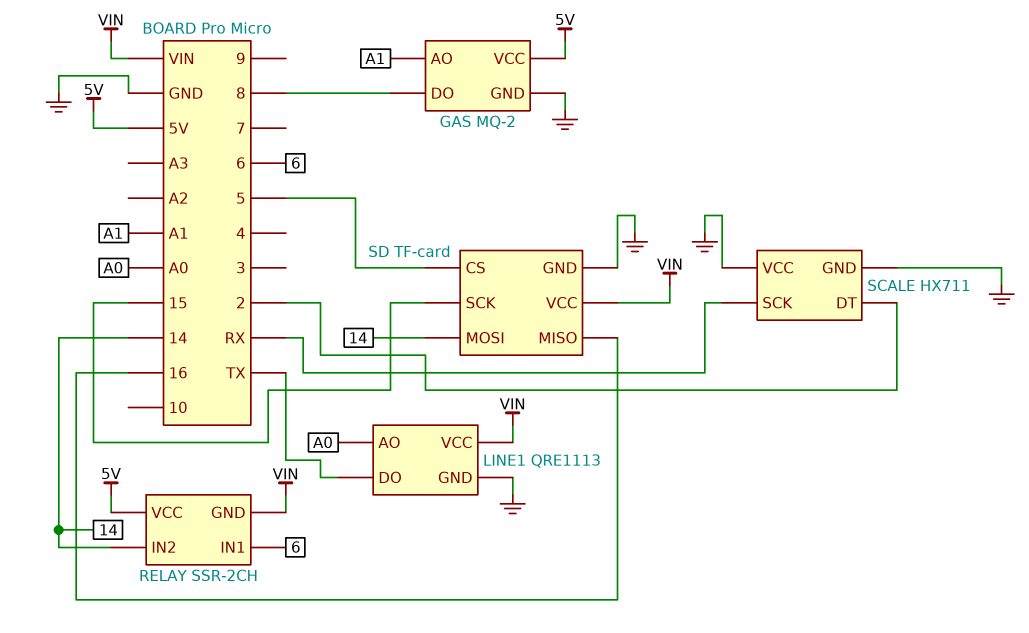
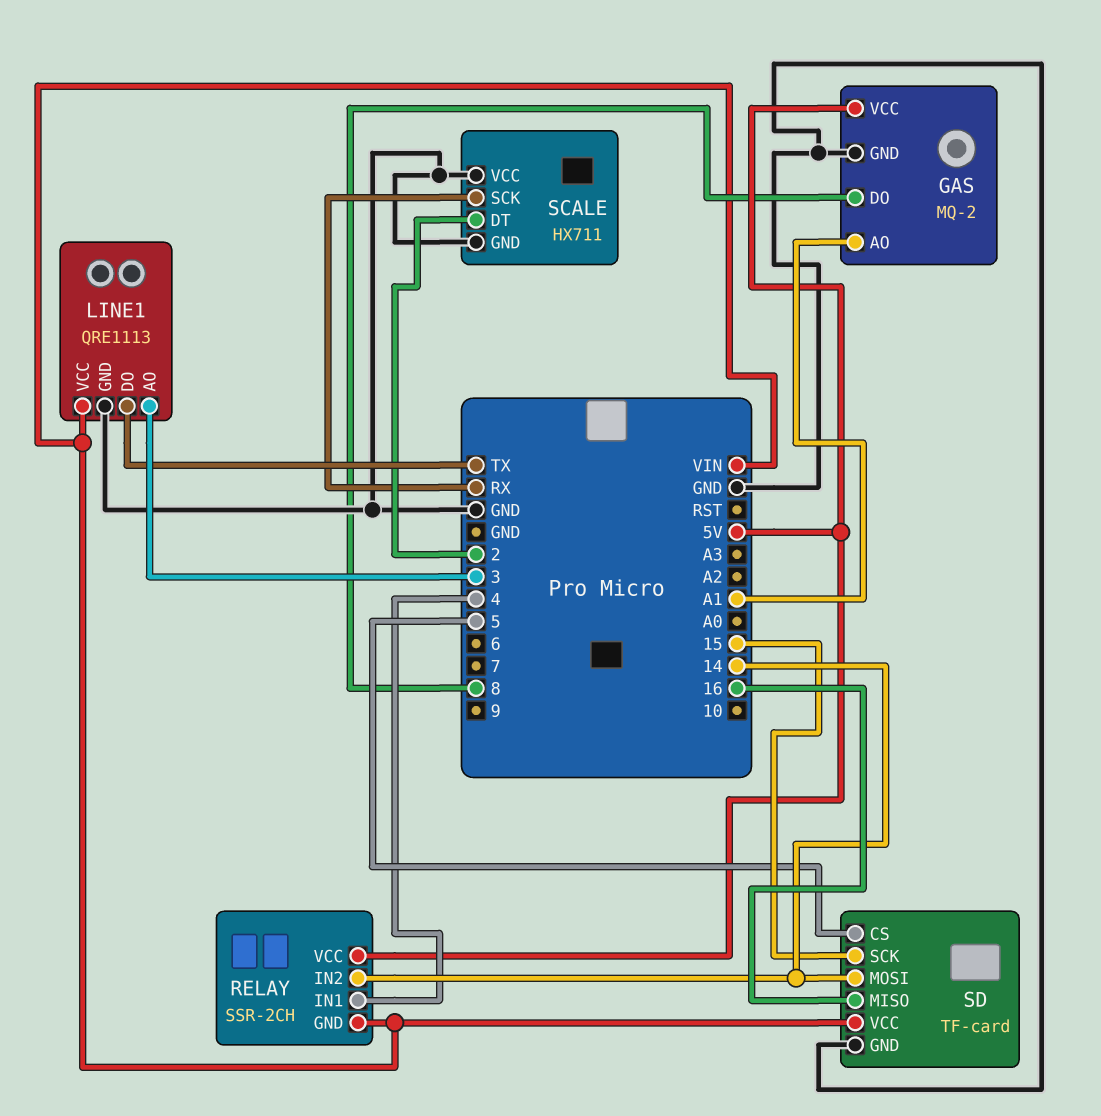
LINE1 pin AO: A0 -> 3
RELAY pin IN1: 6 -> 4

